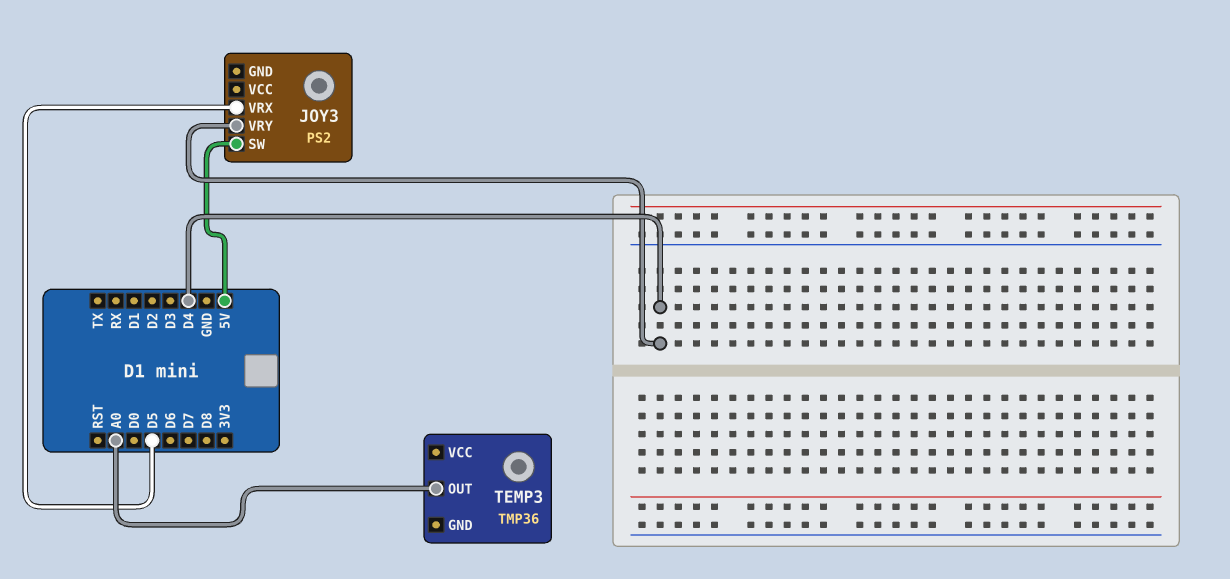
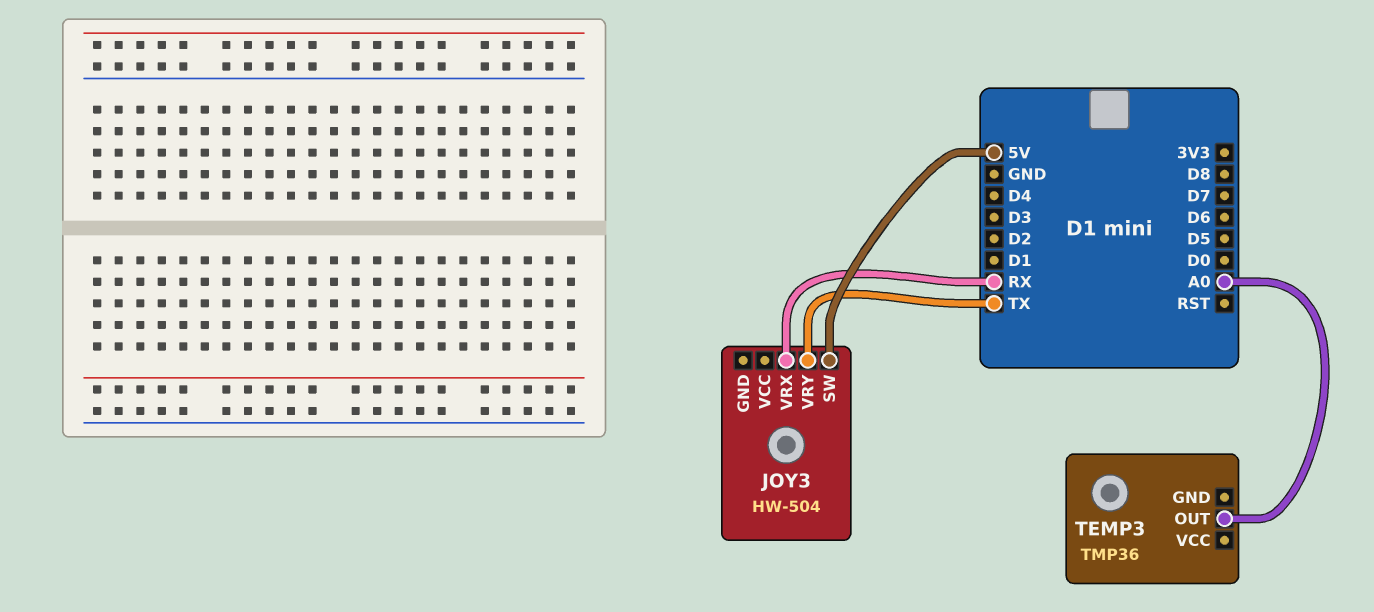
JOY3: PS2 -> HW-504
JOY3 pin VRX: D5 -> RX
JOY3 pin VRY: D4 -> TX

